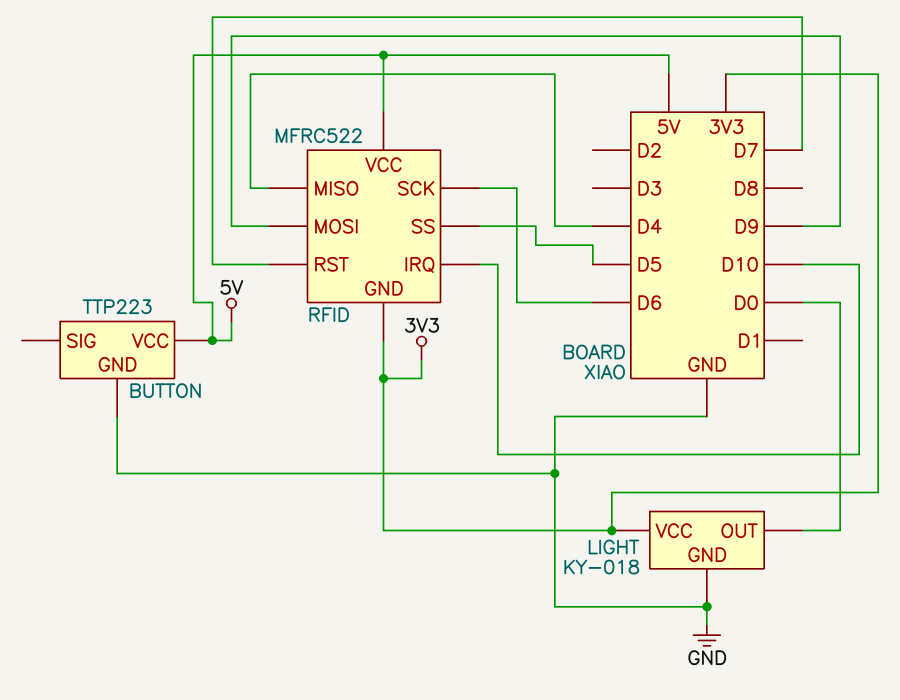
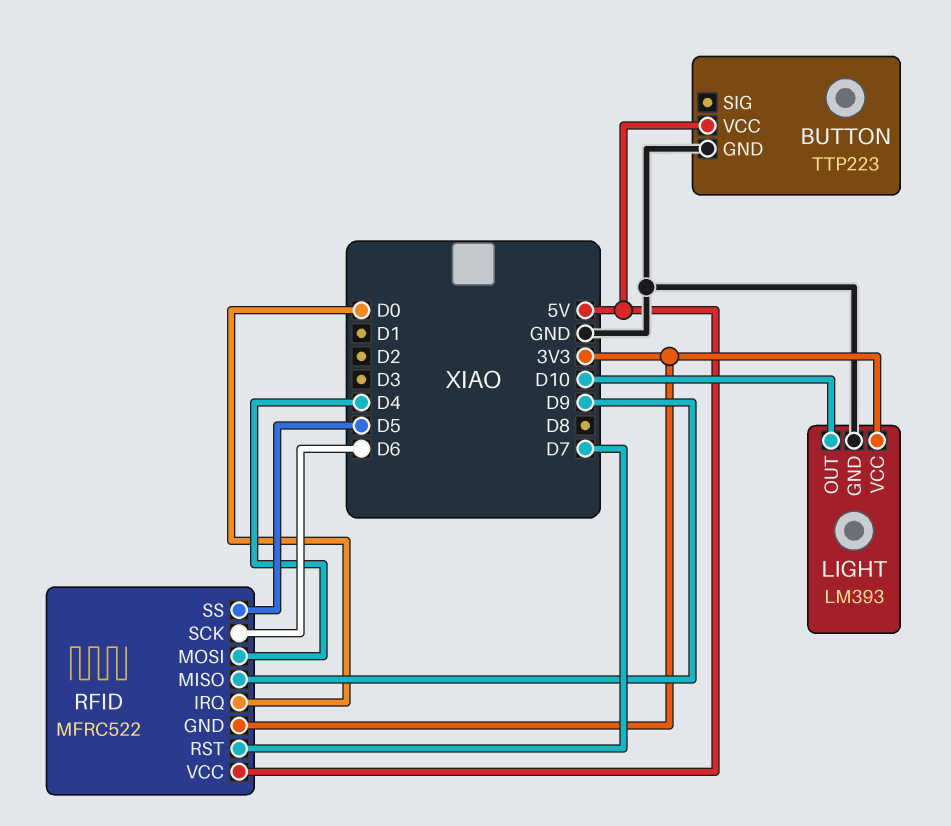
LIGHT: KY-018 -> LM393
LIGHT pin OUT: D0 -> D10
RFID pin IRQ: D10 -> D0
RFID pin MISO: D4 -> D9
RFID pin MOSI: D9 -> D4

